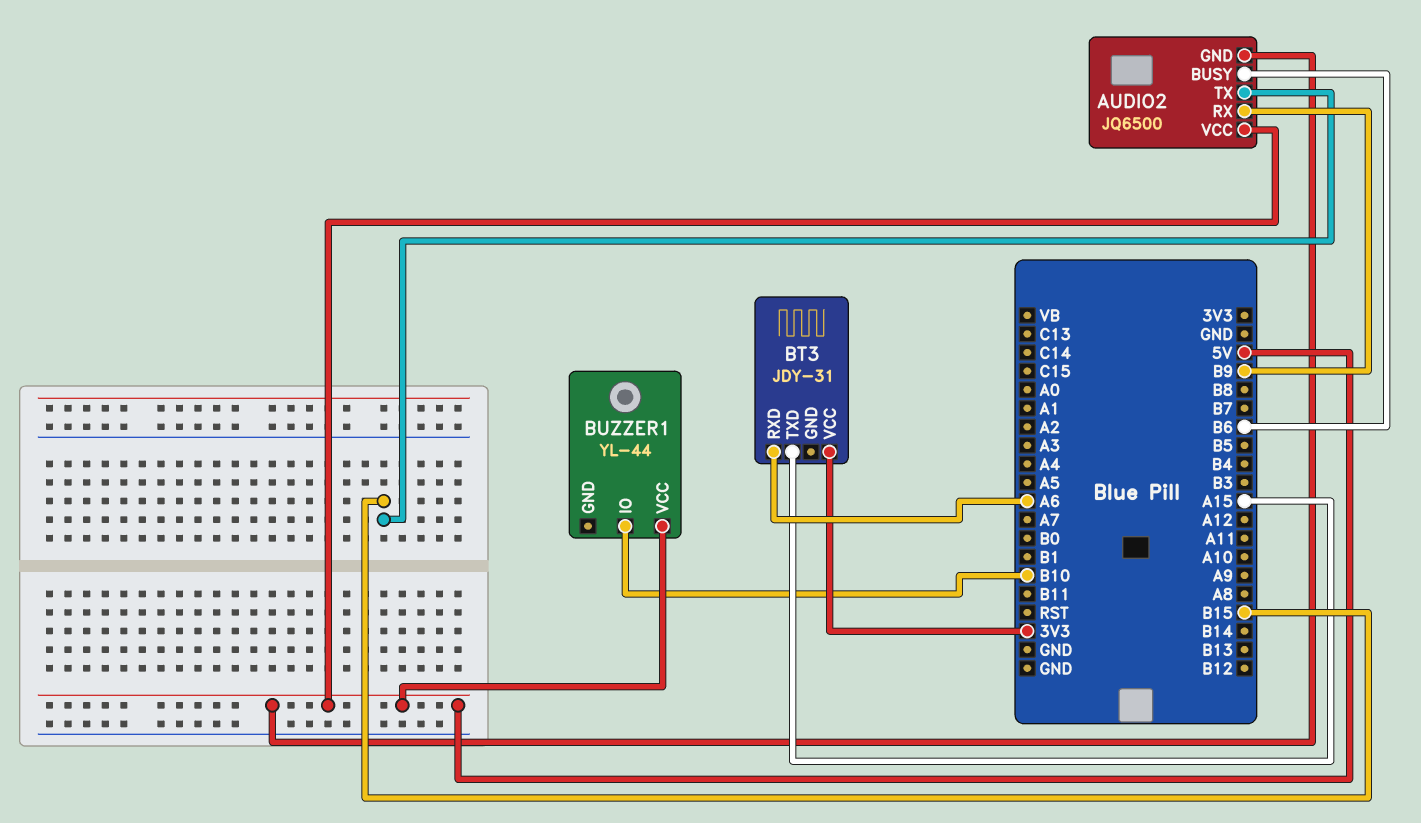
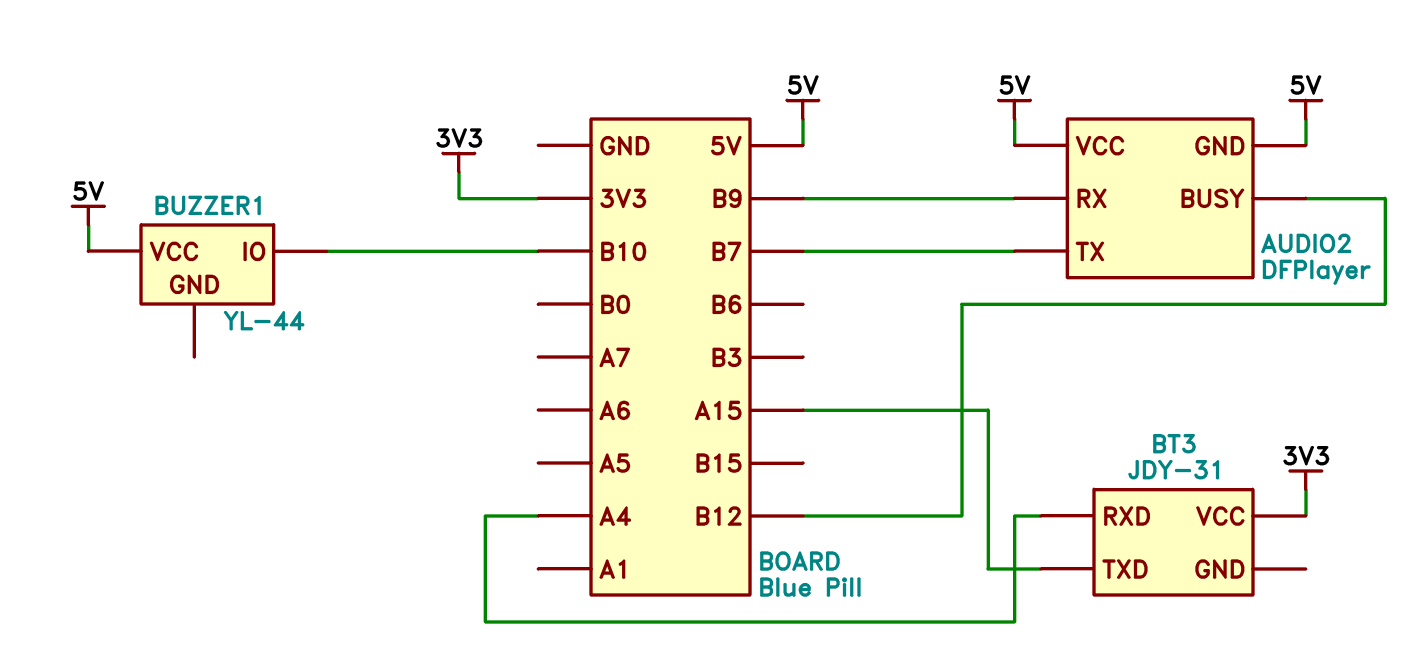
AUDIO2: JQ6500 -> DFPlayer
AUDIO2 pin BUSY: B6 -> B12
AUDIO2 pin TX: B15 -> B7
BT3 pin RXD: A6 -> A4

